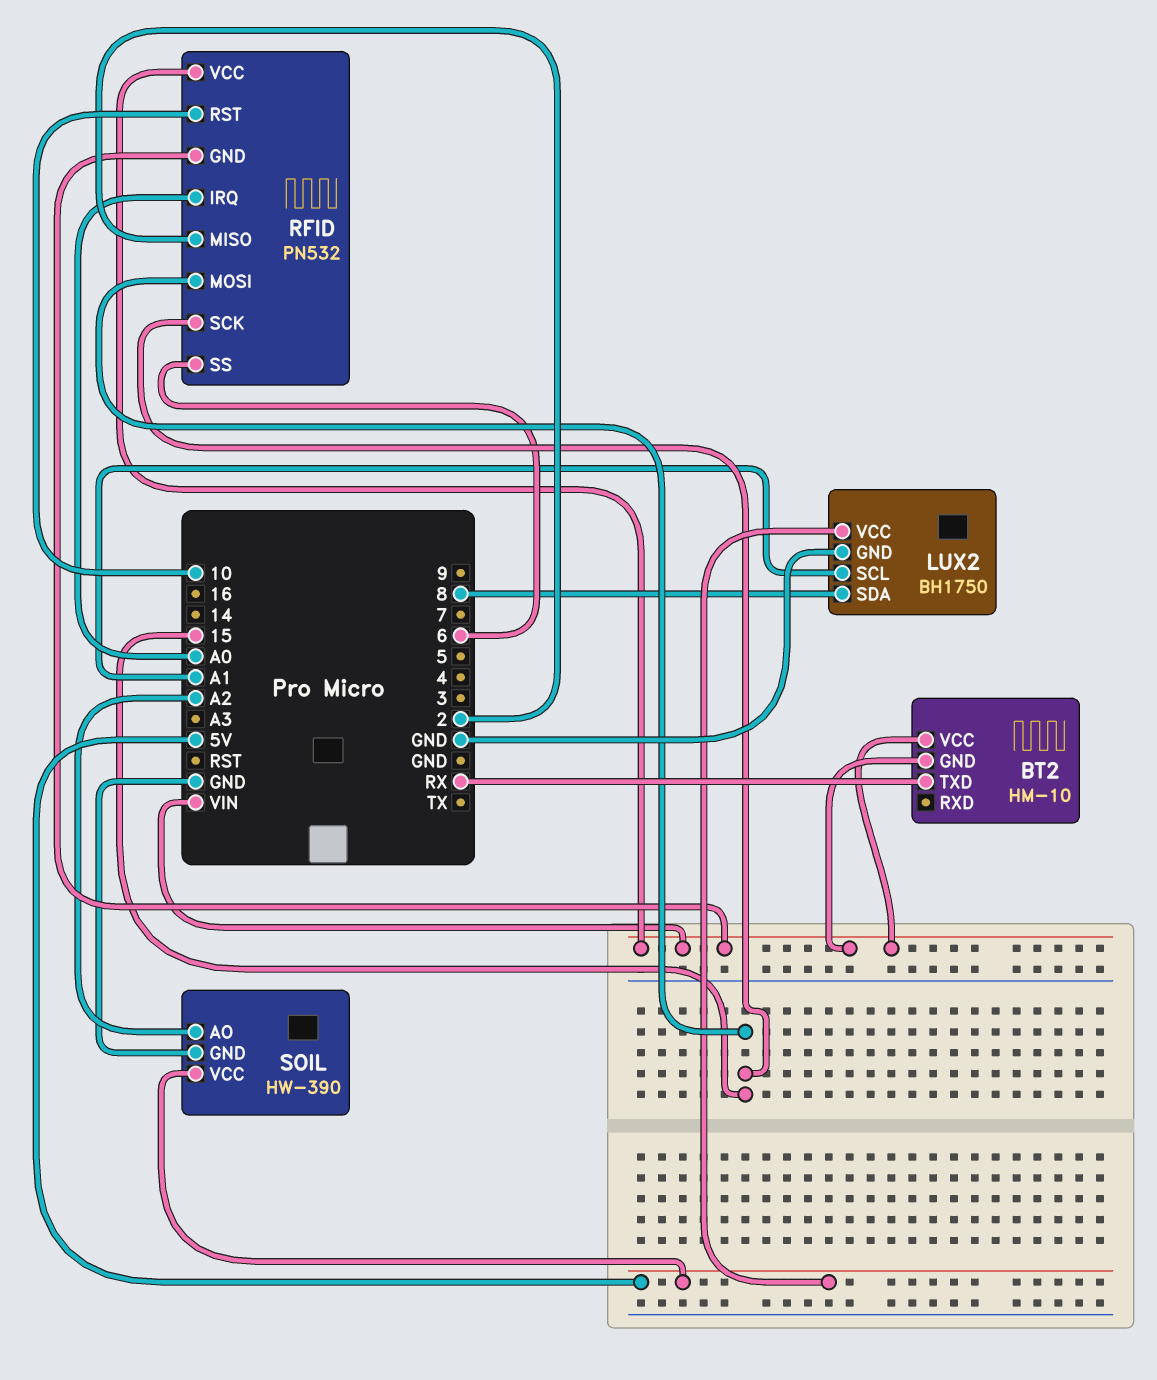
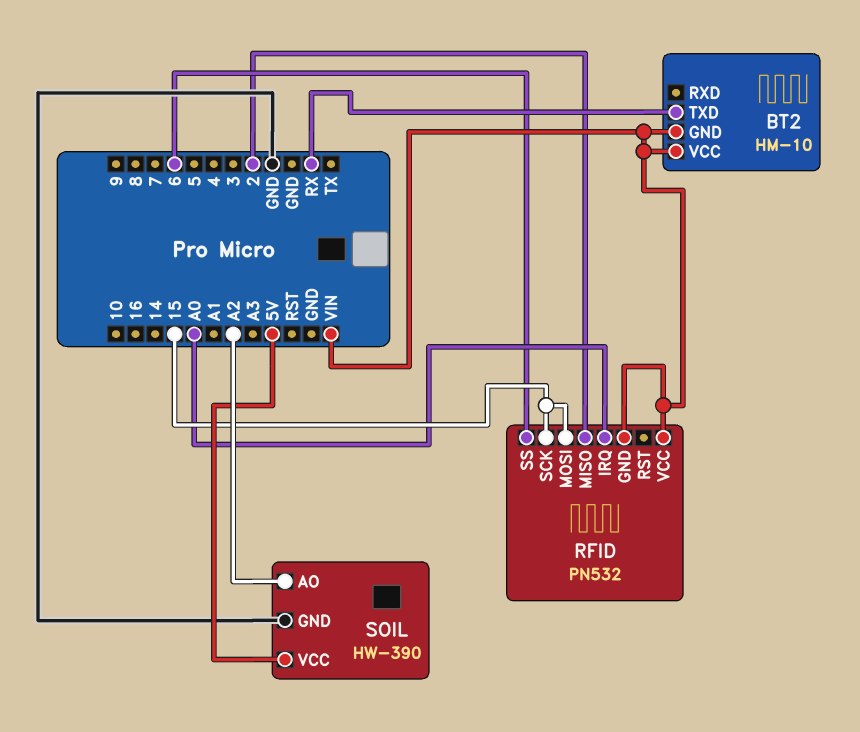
LUX2: BH1750 -> none
LUX2 pin GND: GND -> none
LUX2 pin SCL: A1 -> none
LUX2 pin SDA: 8 -> none
LUX2 pin VCC: 5V -> none
RFID pin RST: 10 -> none

